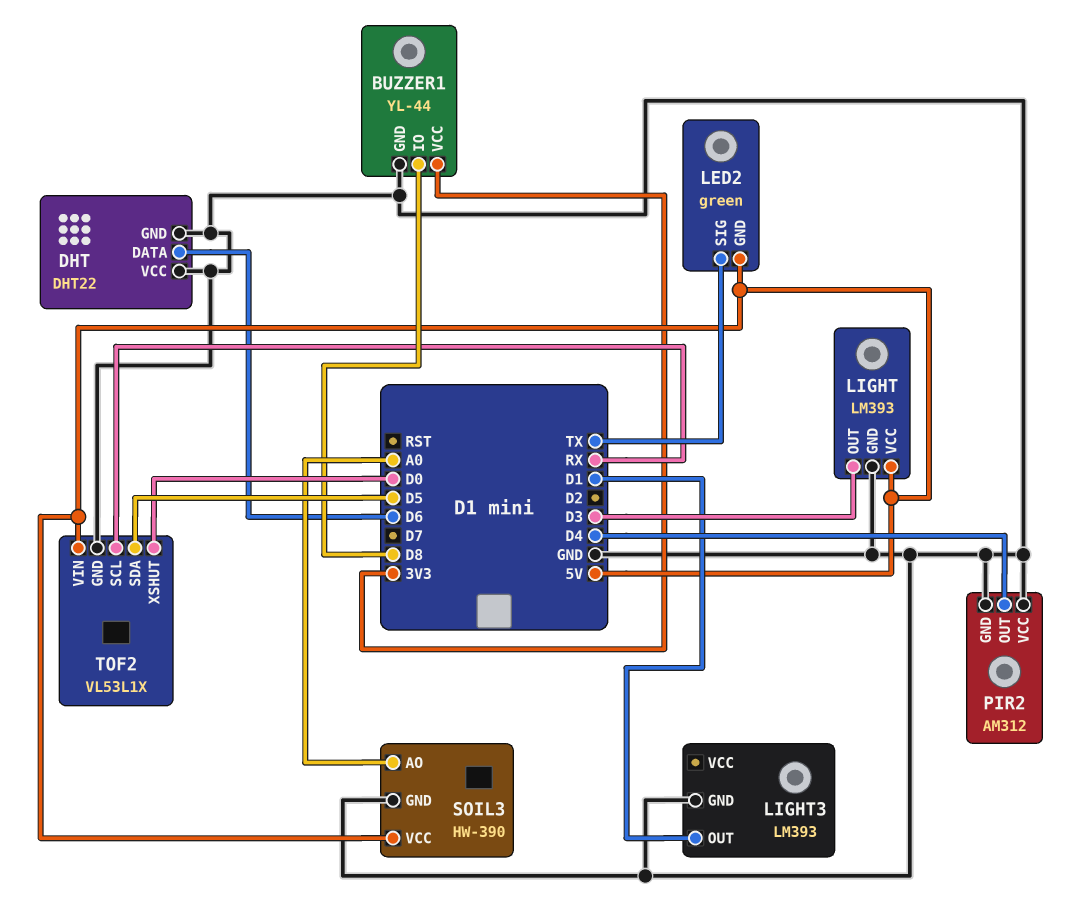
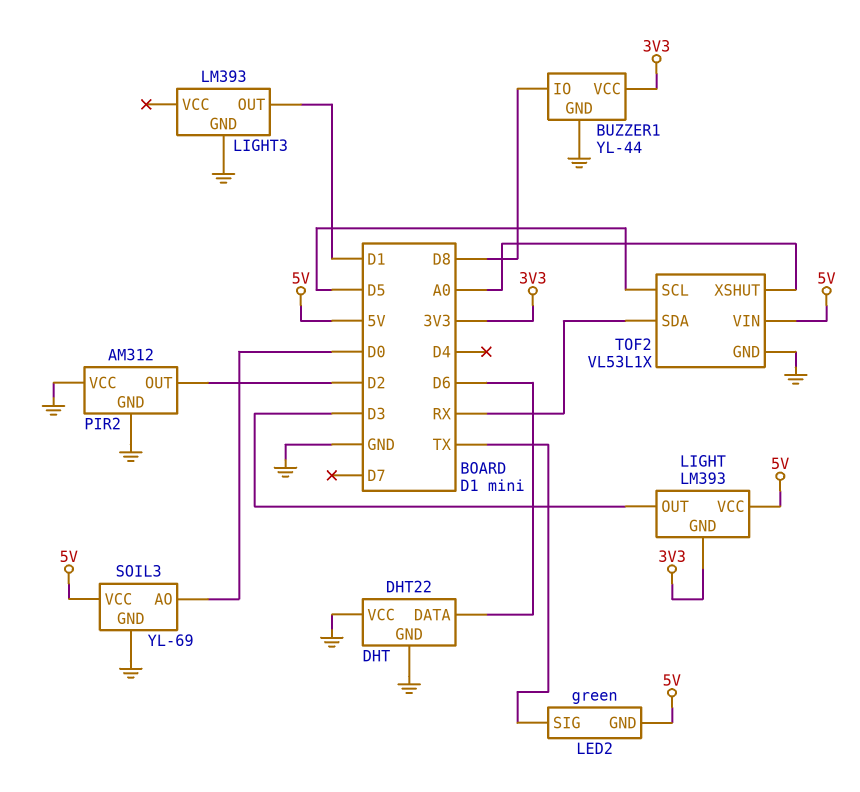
LIGHT pin GND: GND -> 3V3
PIR2 pin OUT: D4 -> D2
SOIL3: HW-390 -> YL-69
SOIL3 pin AO: A0 -> D0
TOF2 pin SCL: RX -> D5
TOF2 pin SDA: D5 -> RX
TOF2 pin XSHUT: D0 -> A0

